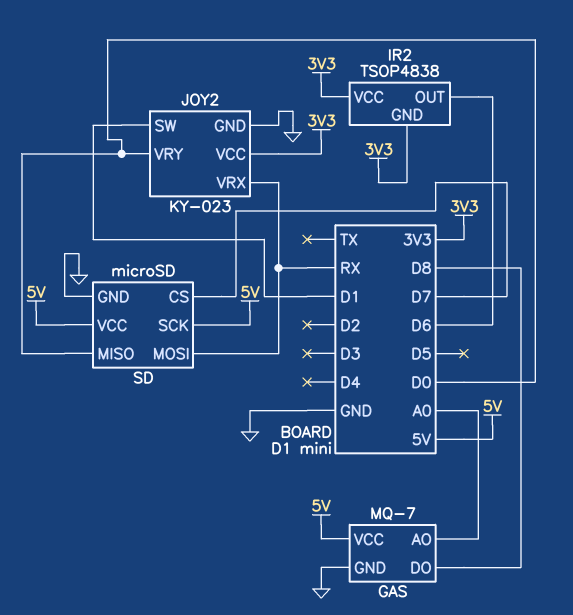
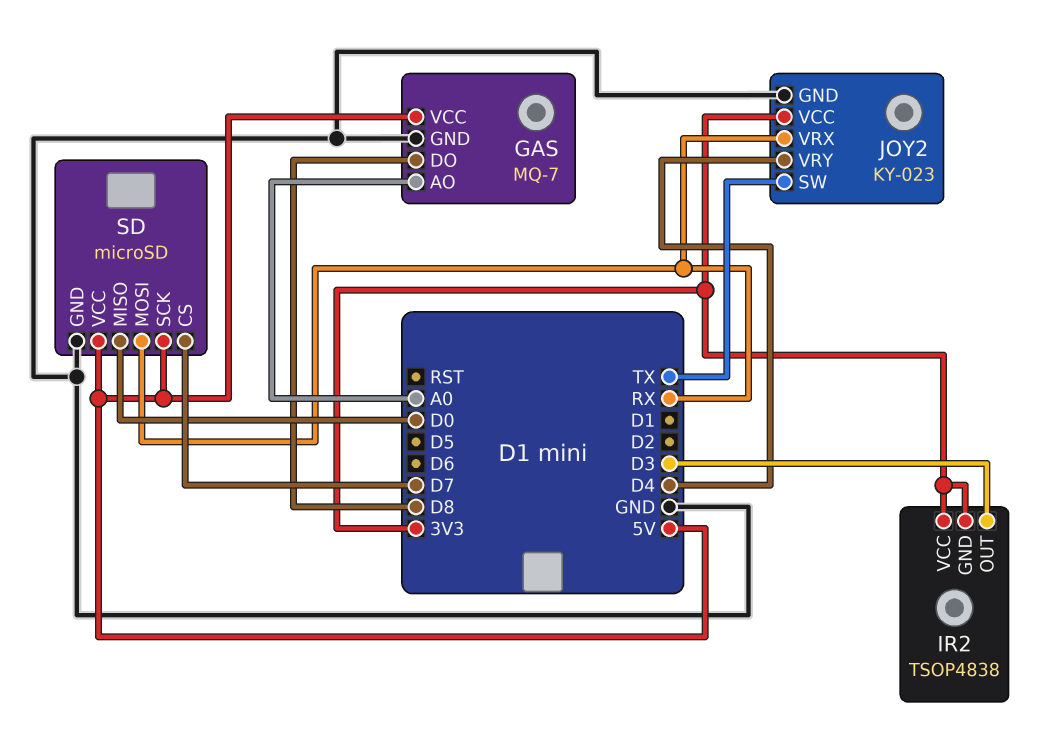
IR2 pin OUT: D6 -> D3
JOY2 pin SW: D1 -> TX
JOY2 pin VRY: D0 -> D4

